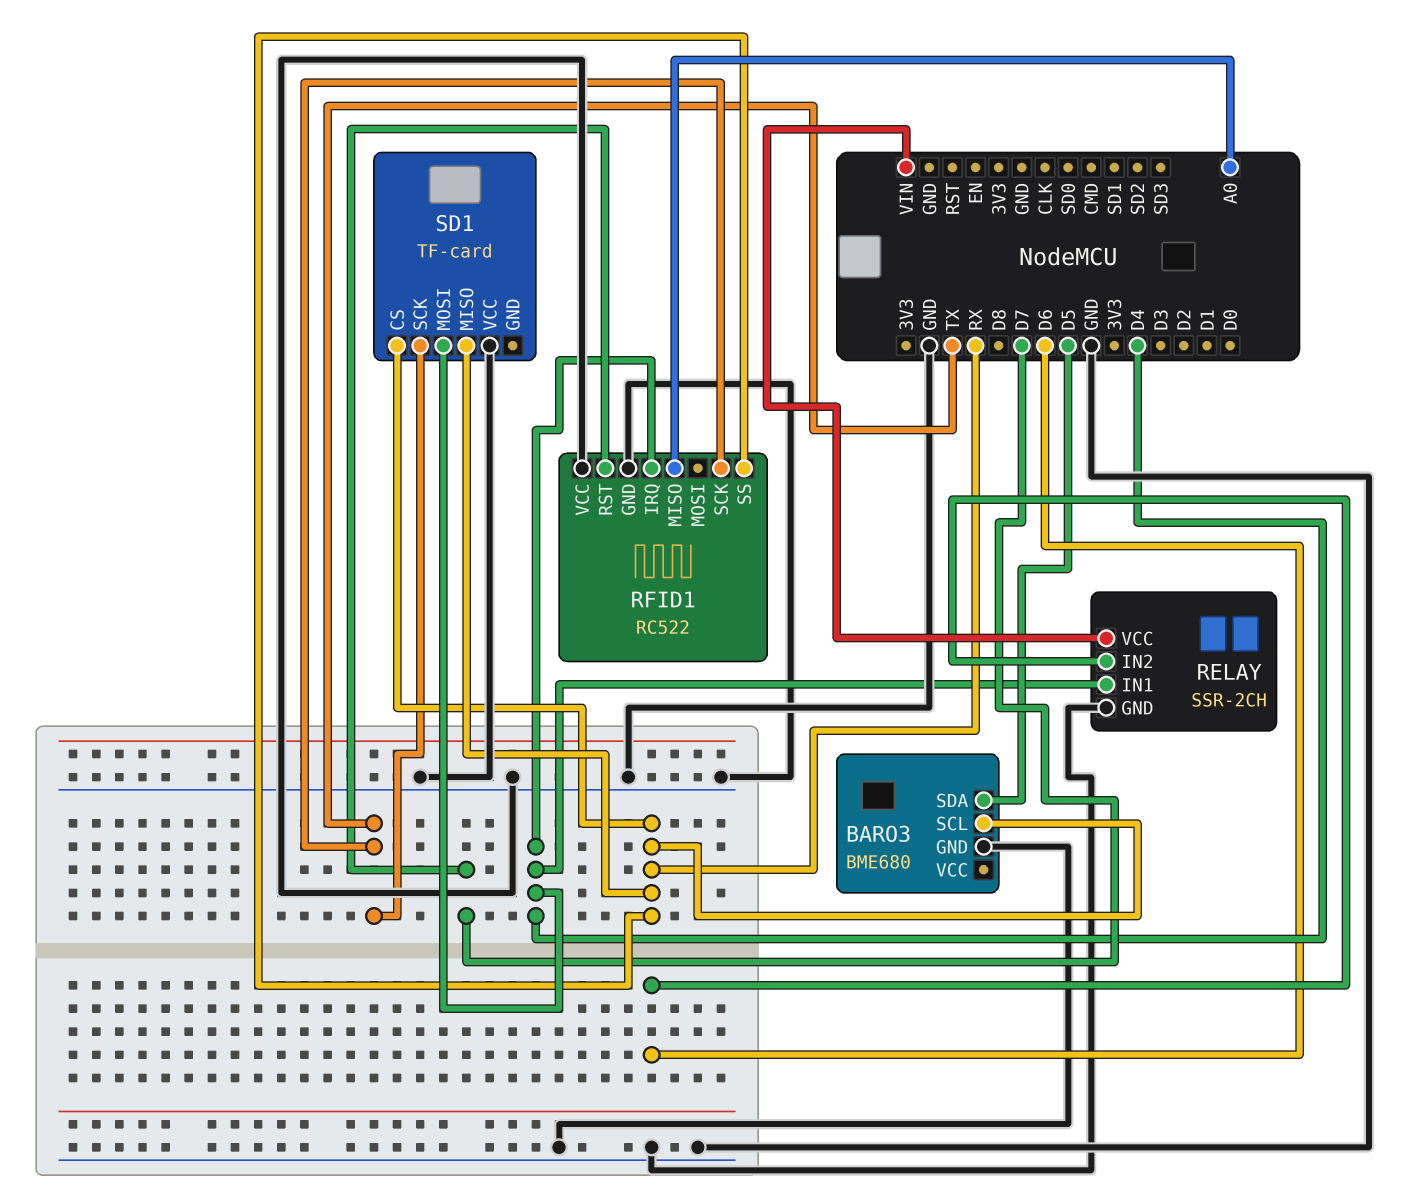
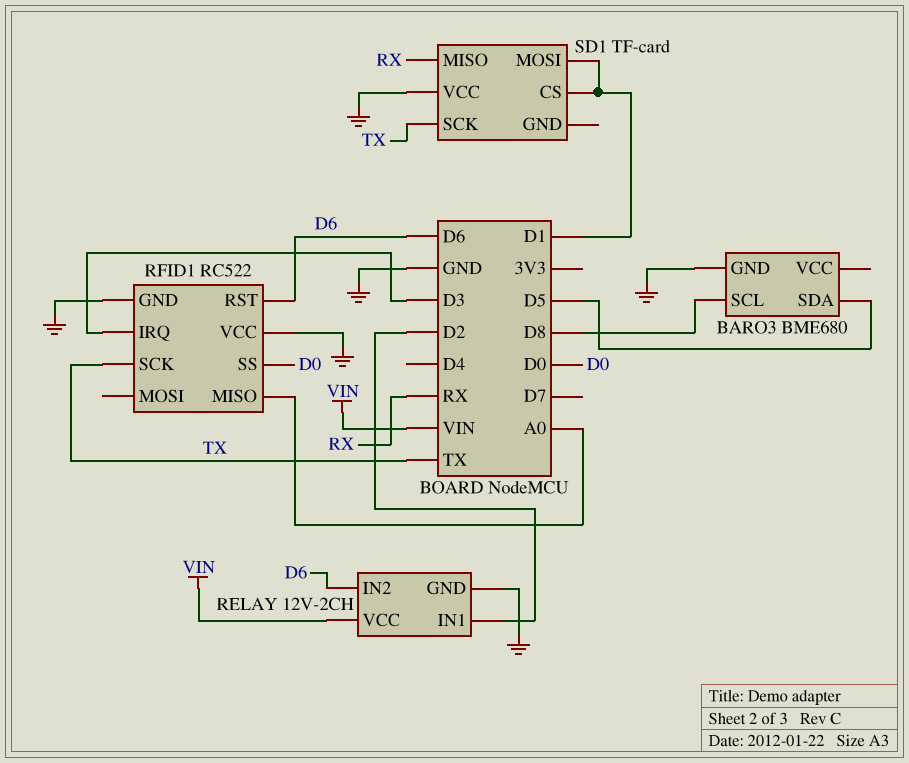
BARO3 pin SCL: RX -> D8
RELAY: SSR-2CH -> 12V-2CH
RELAY pin IN1: D4 -> D2
RFID1 pin IRQ: D4 -> D3
RFID1 pin RST: D7 -> D6
RFID1 pin SS: RX -> D0
SD1 pin CS: RX -> D1
SD1 pin MOSI: D4 -> D1

